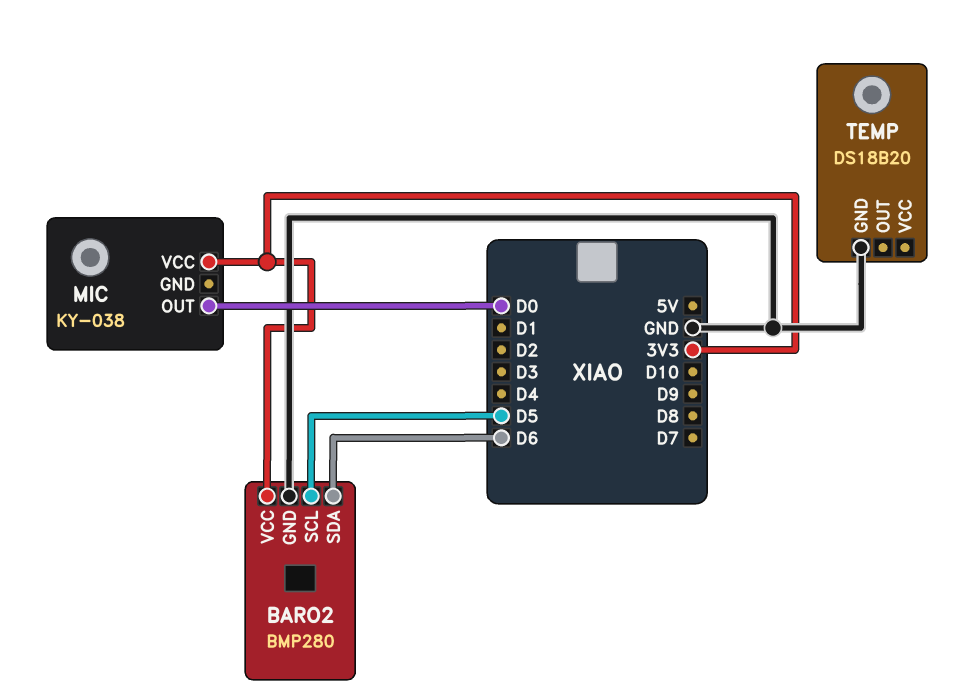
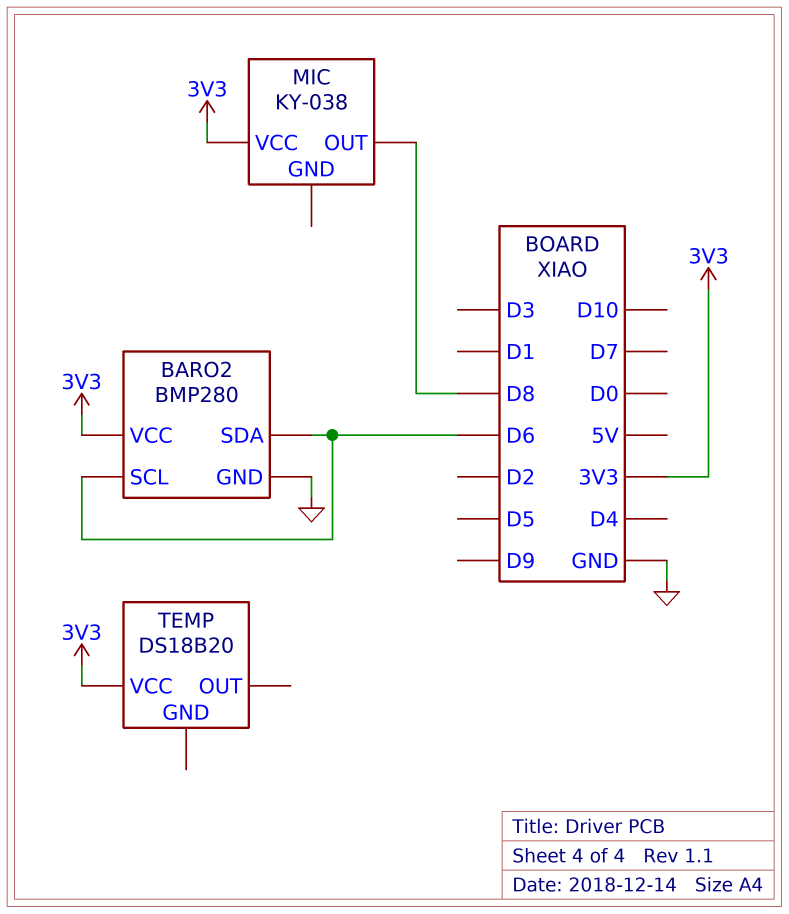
BARO2 pin SCL: D5 -> D6
MIC pin OUT: D0 -> D8
TEMP pin GND: GND -> none
TEMP pin VCC: none -> 3V3

